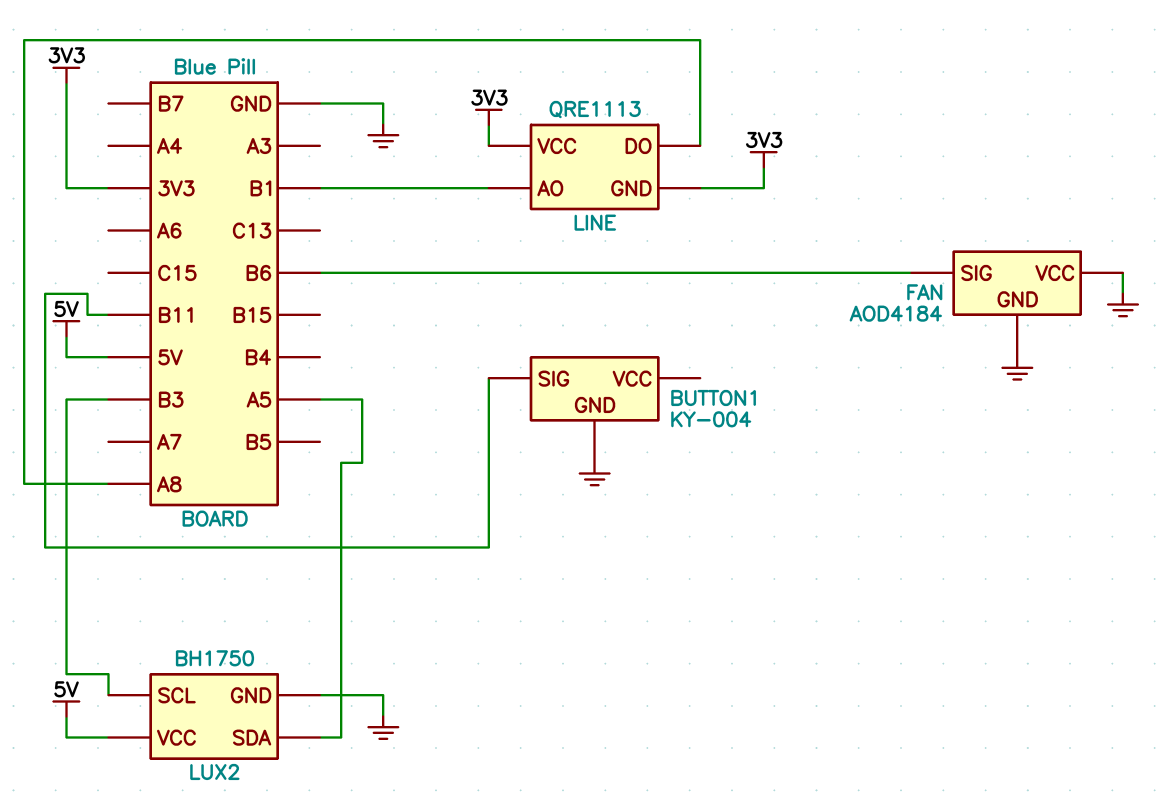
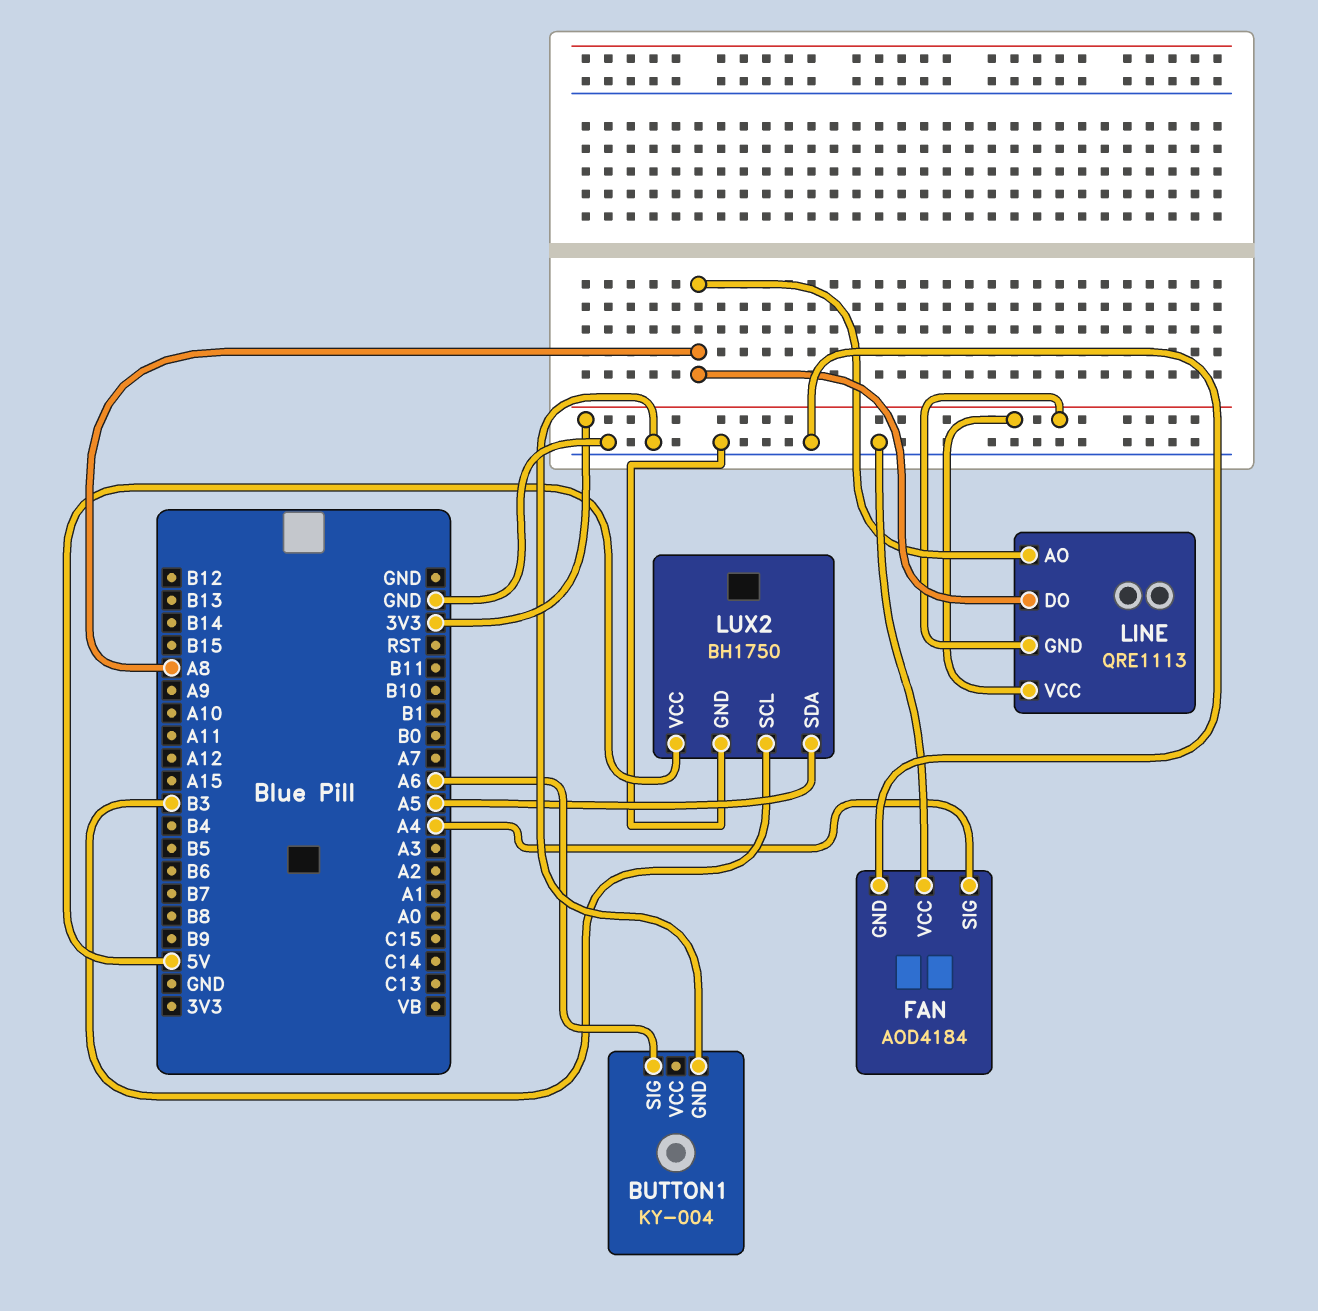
BUTTON1 pin SIG: B11 -> A6
FAN pin SIG: B6 -> A4
LINE pin AO: B1 -> A8

